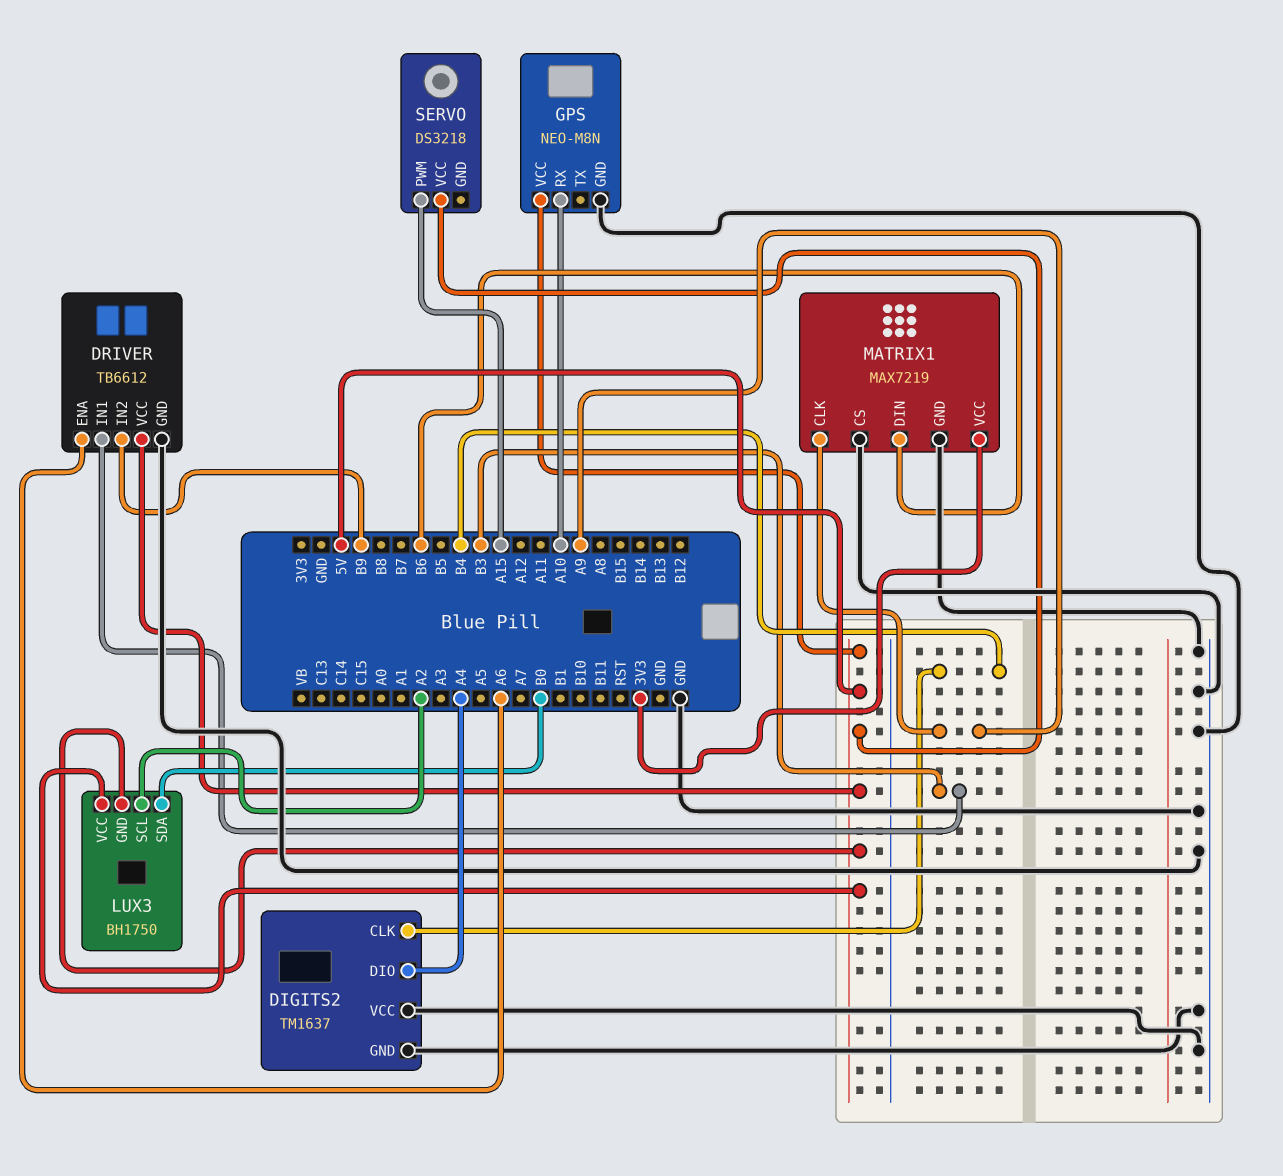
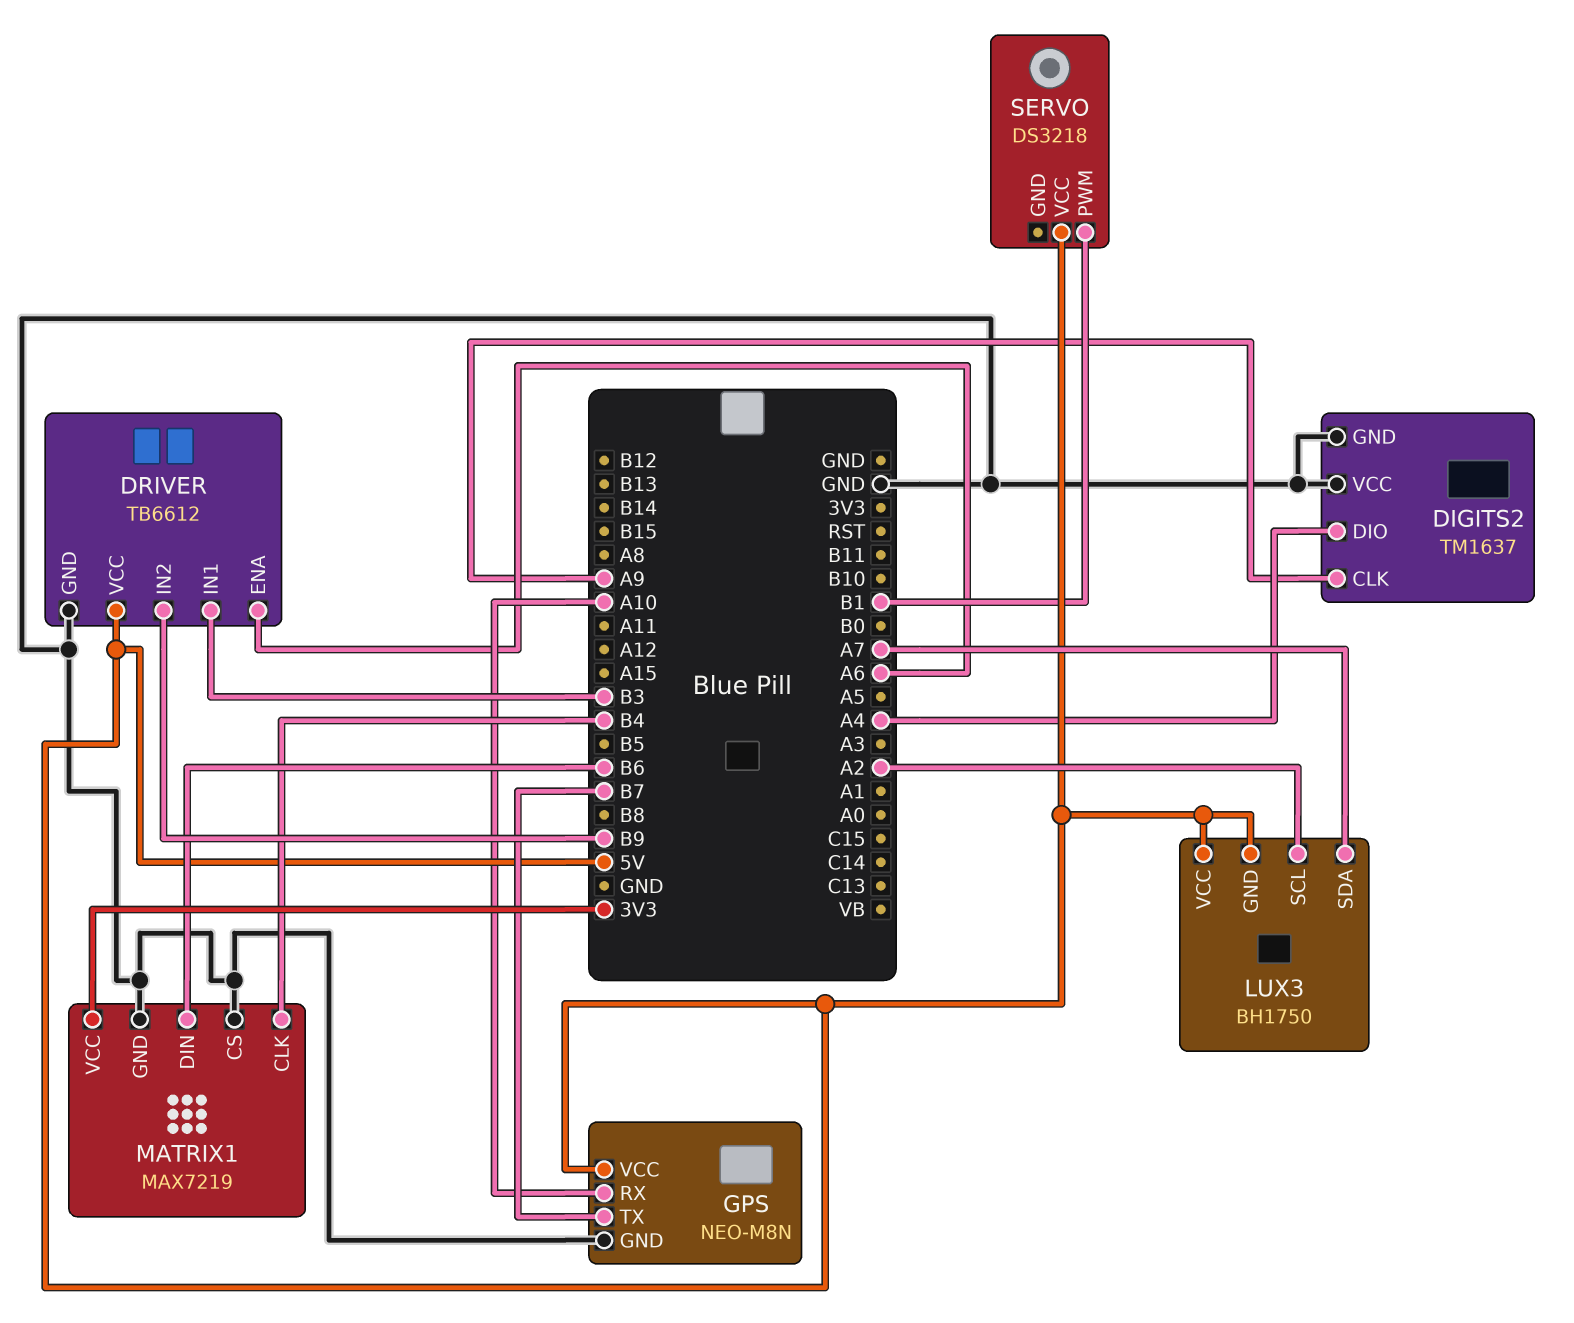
DIGITS2 pin CLK: B4 -> A9
GPS pin TX: none -> B7
LUX3 pin SDA: B0 -> A7
MATRIX1 pin CLK: A9 -> B4
SERVO pin PWM: A15 -> B1

